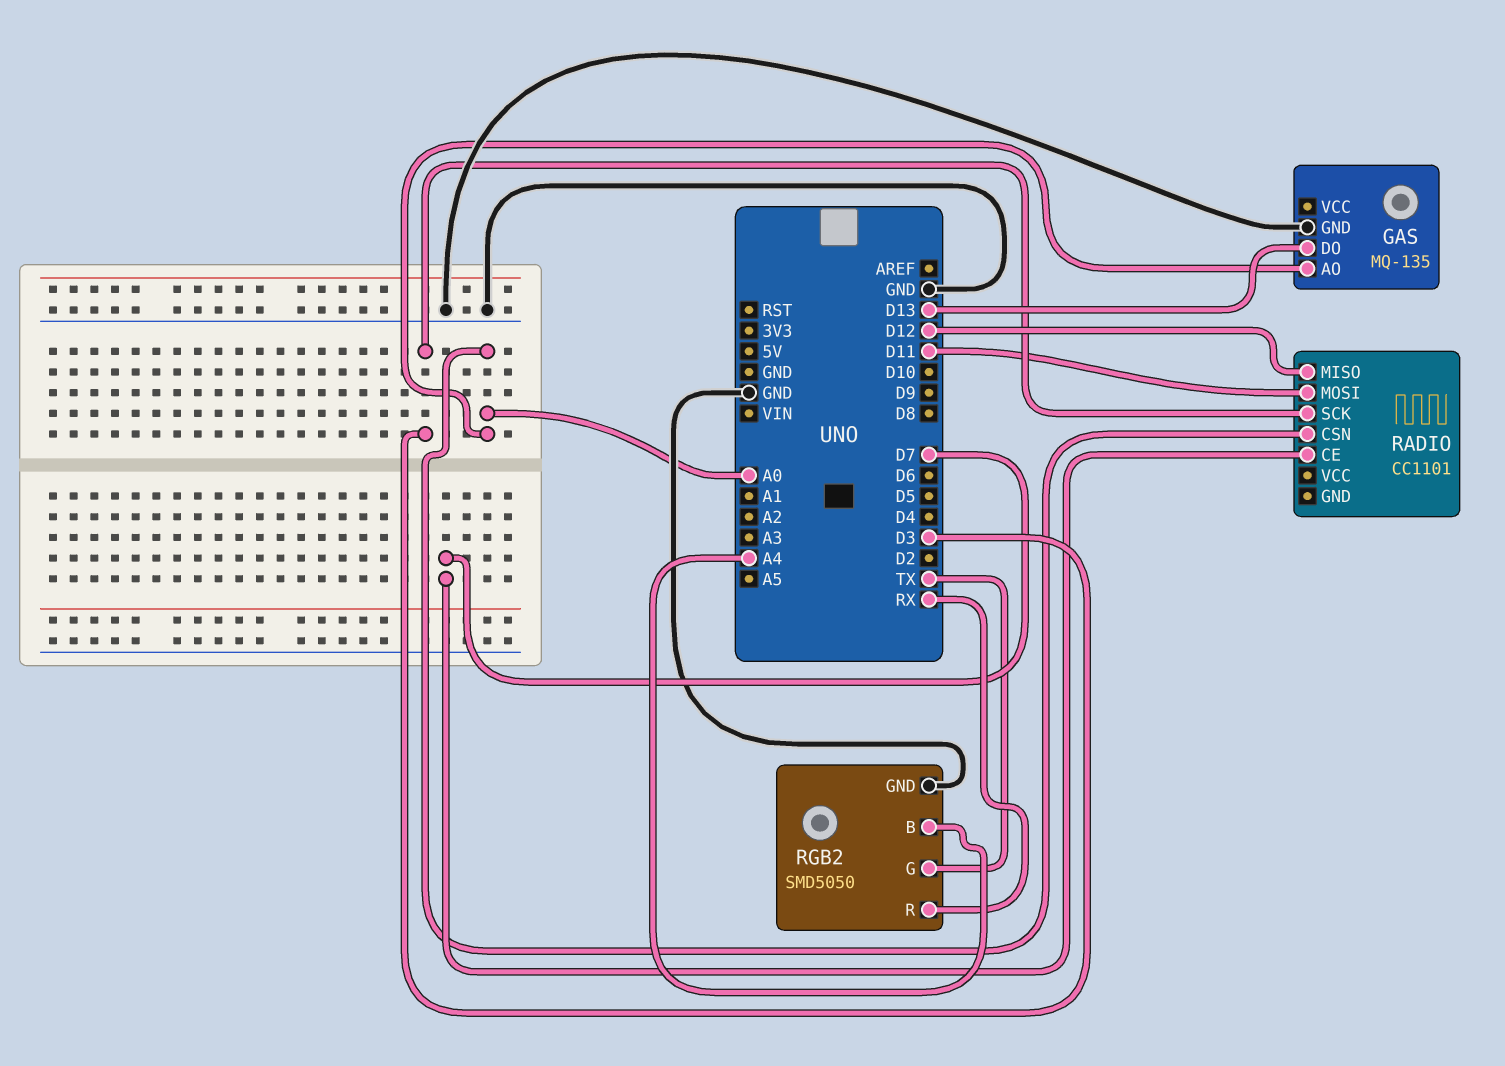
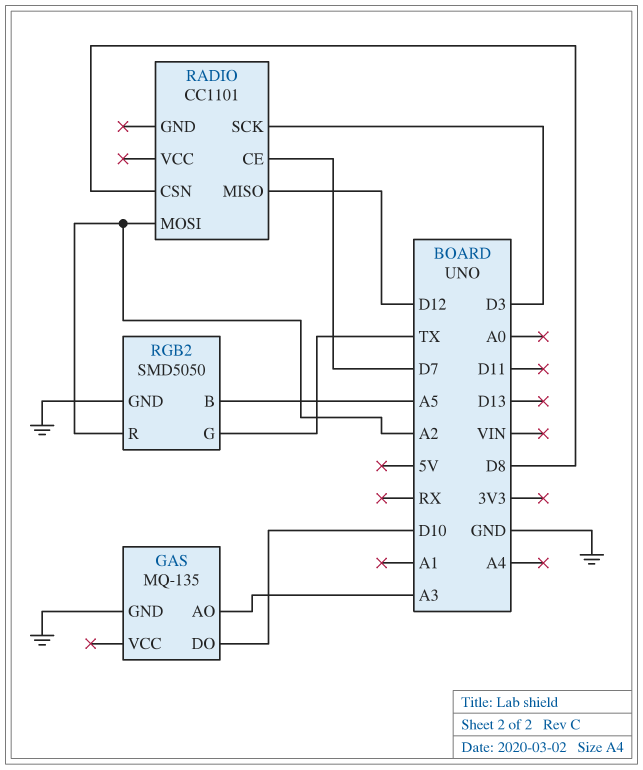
GAS pin AO: A0 -> A3
GAS pin DO: D13 -> D10
RADIO pin CSN: A0 -> D8
RADIO pin MOSI: D11 -> A2
RGB2 pin B: A4 -> A5
RGB2 pin R: RX -> A2

